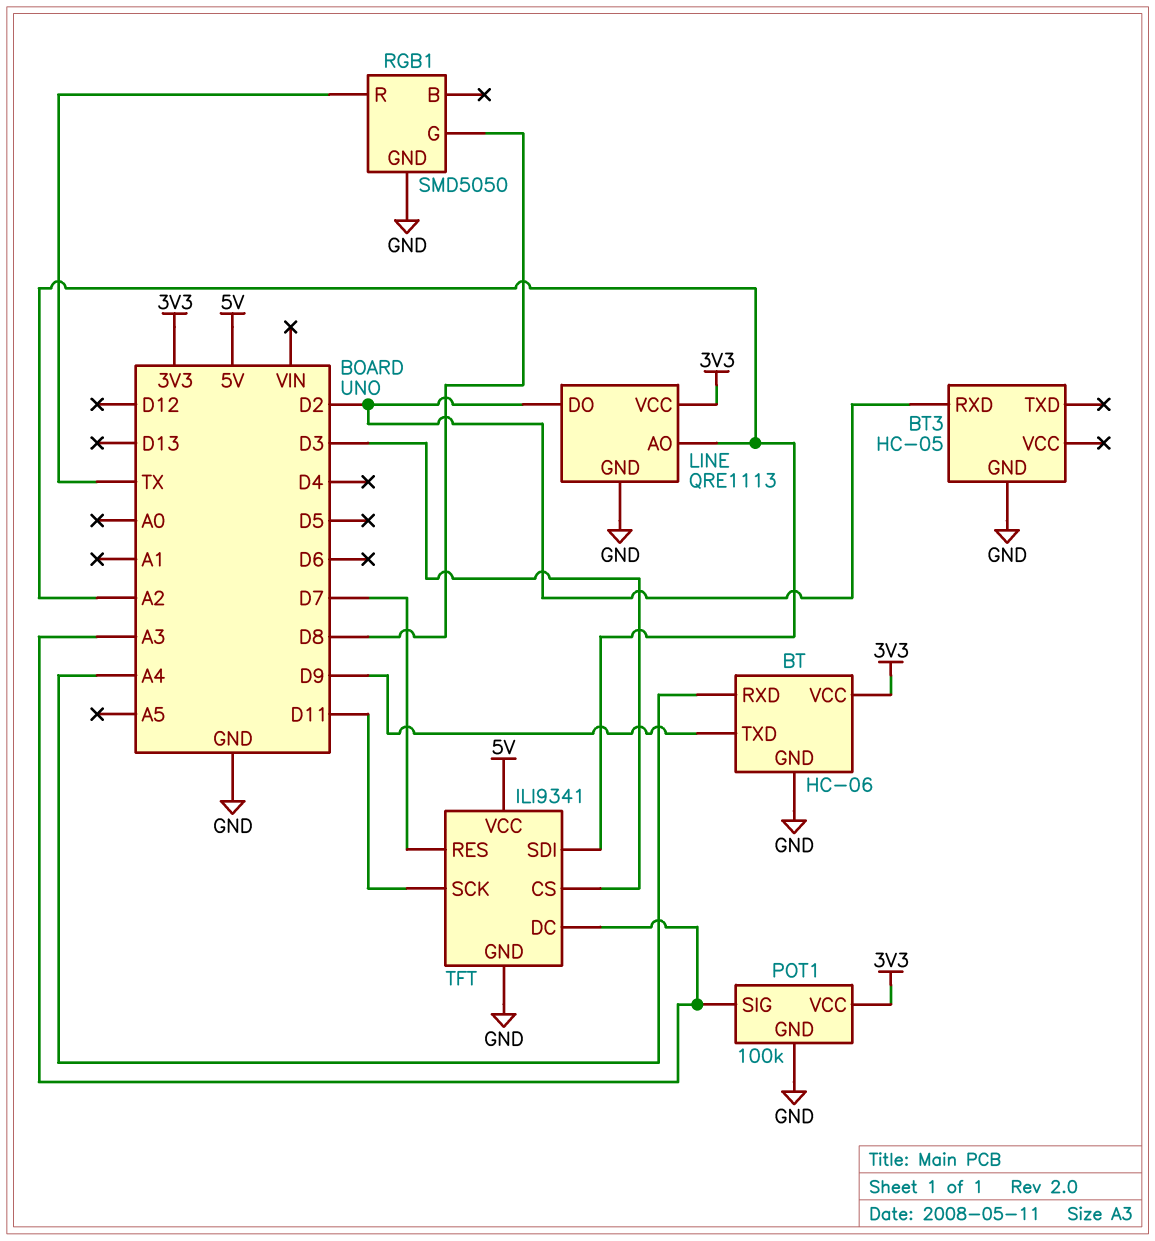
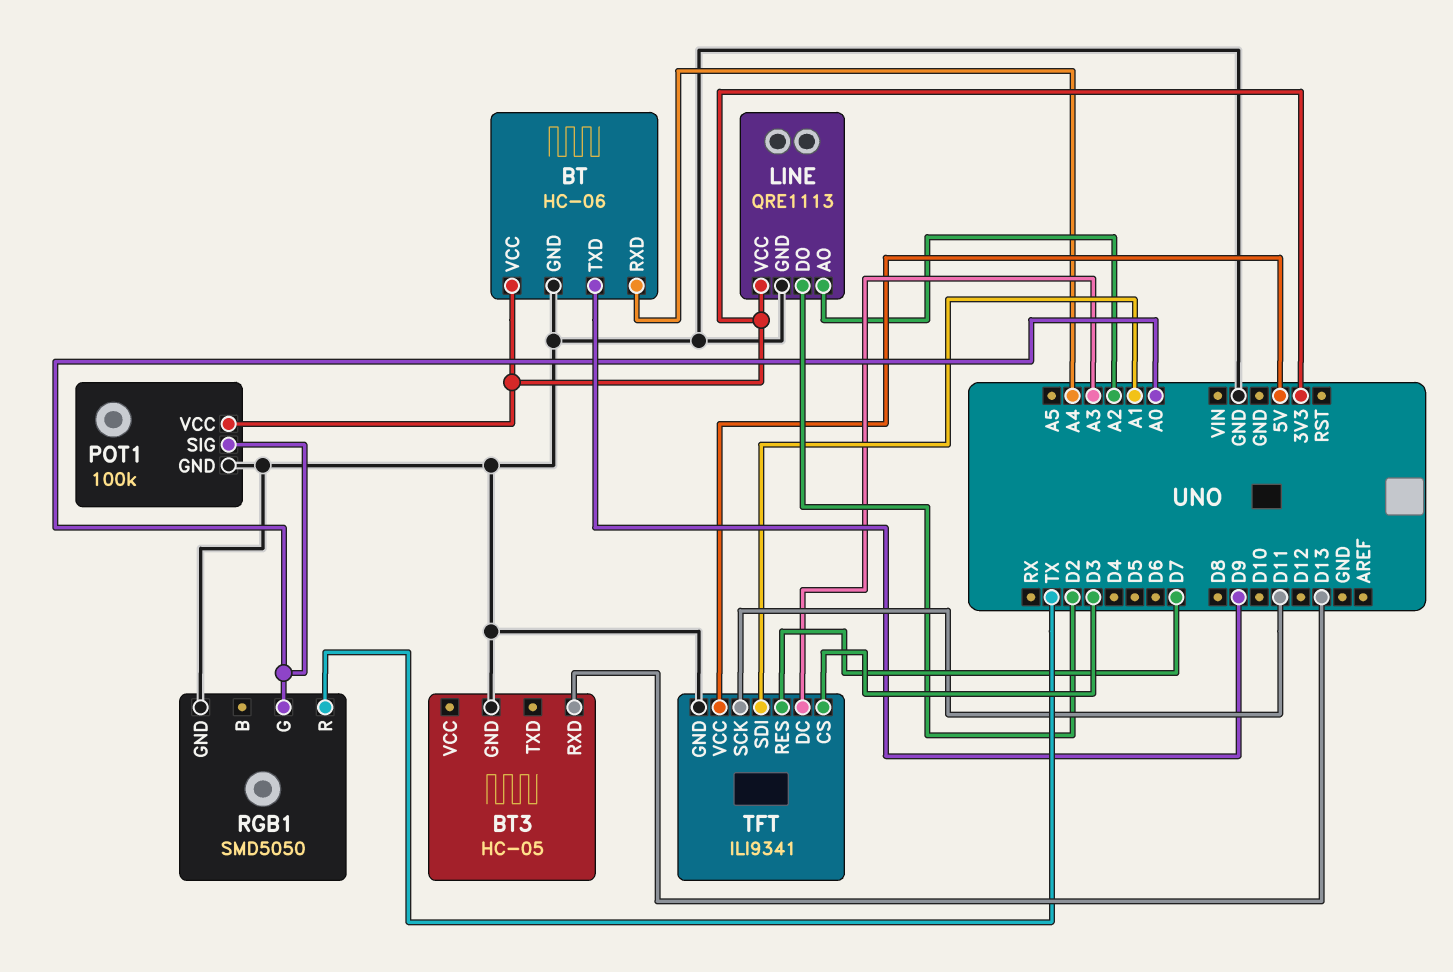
BT3 pin RXD: D2 -> D13
POT1 pin SIG: A3 -> A0
RGB1 pin G: D8 -> A0
TFT pin SDI: A2 -> A1

